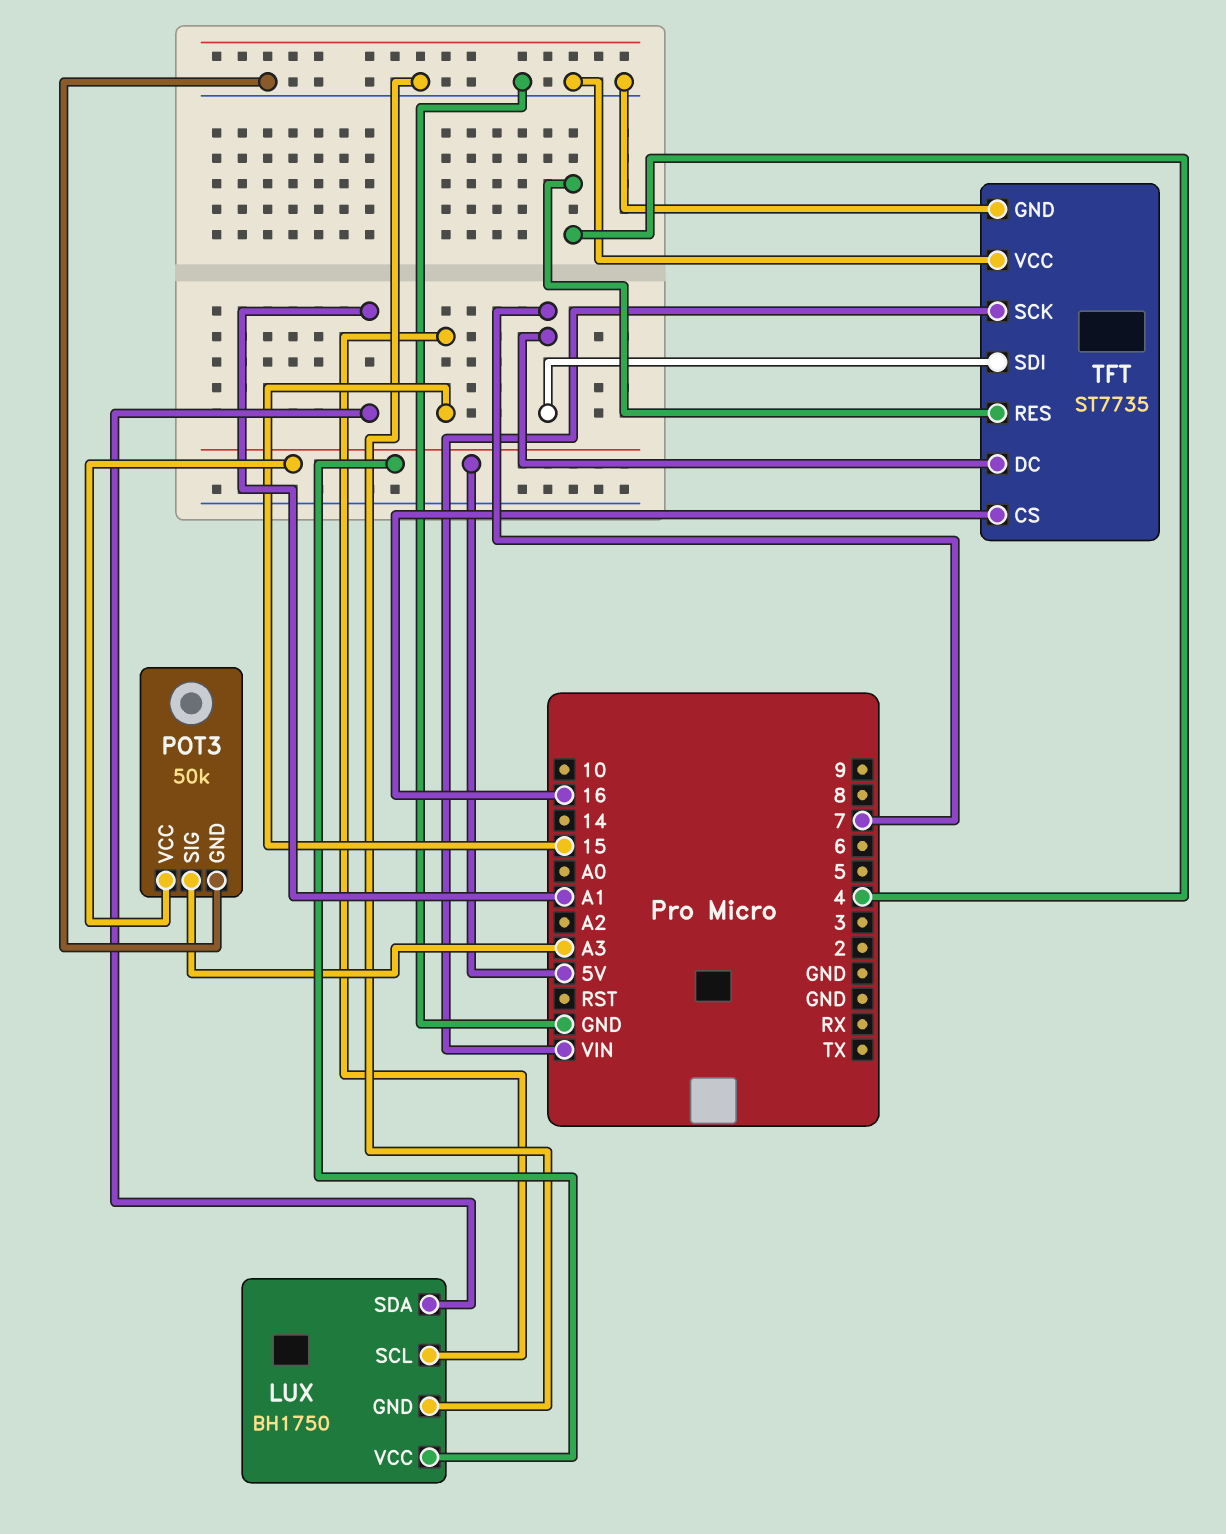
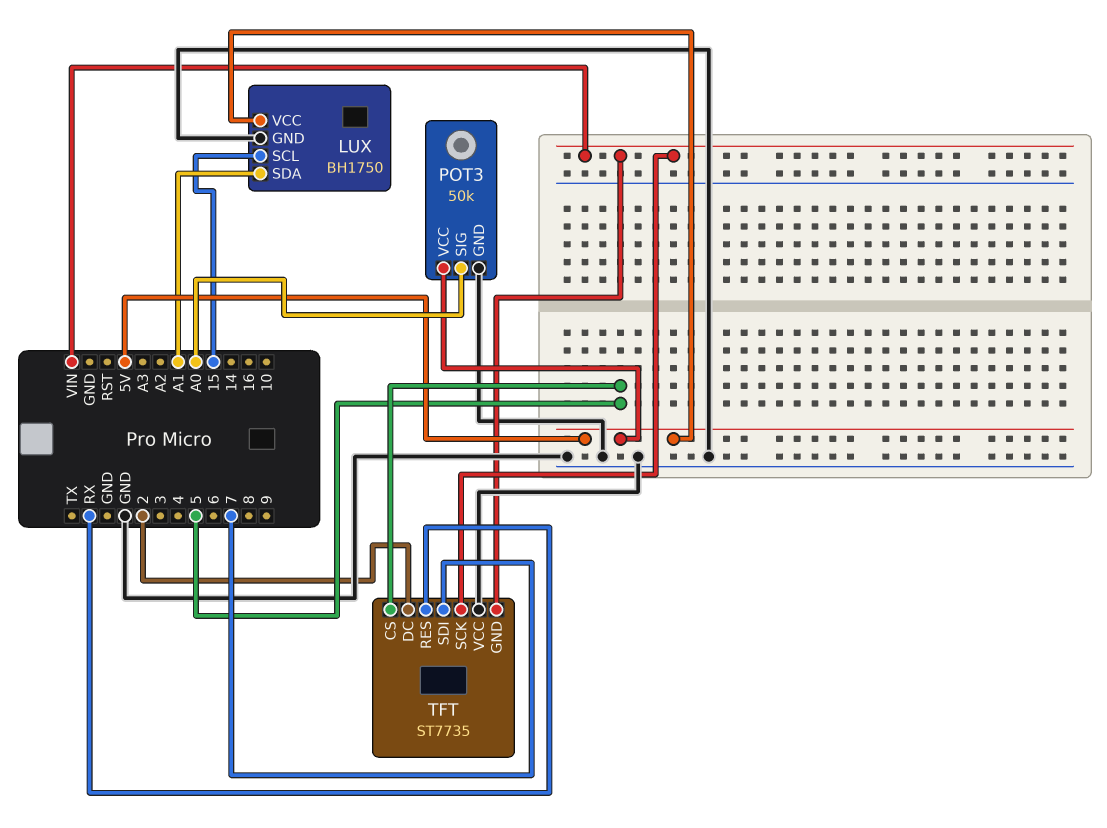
POT3 pin SIG: A3 -> A0
TFT pin CS: 16 -> 5
TFT pin DC: 7 -> 2
TFT pin GND: GND -> VIN
TFT pin RES: 4 -> RX

